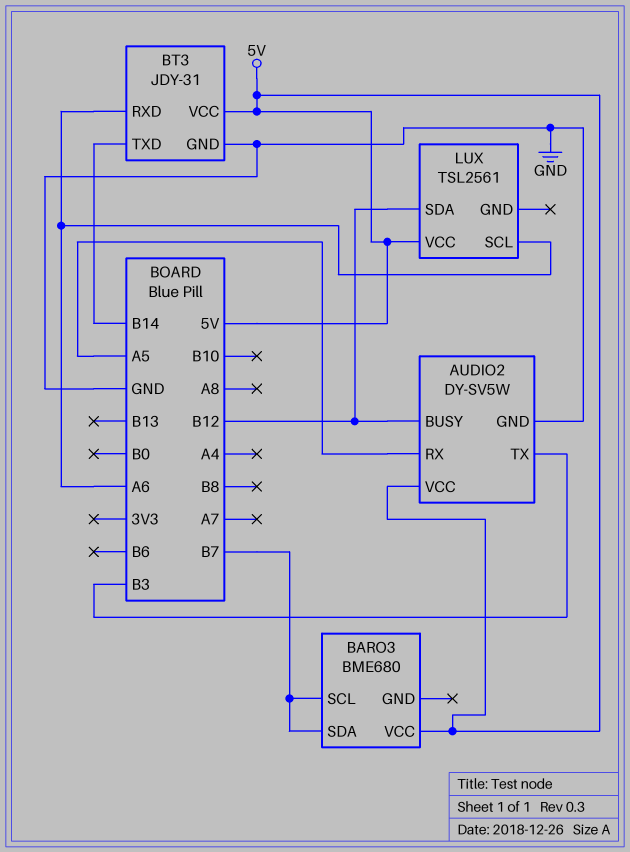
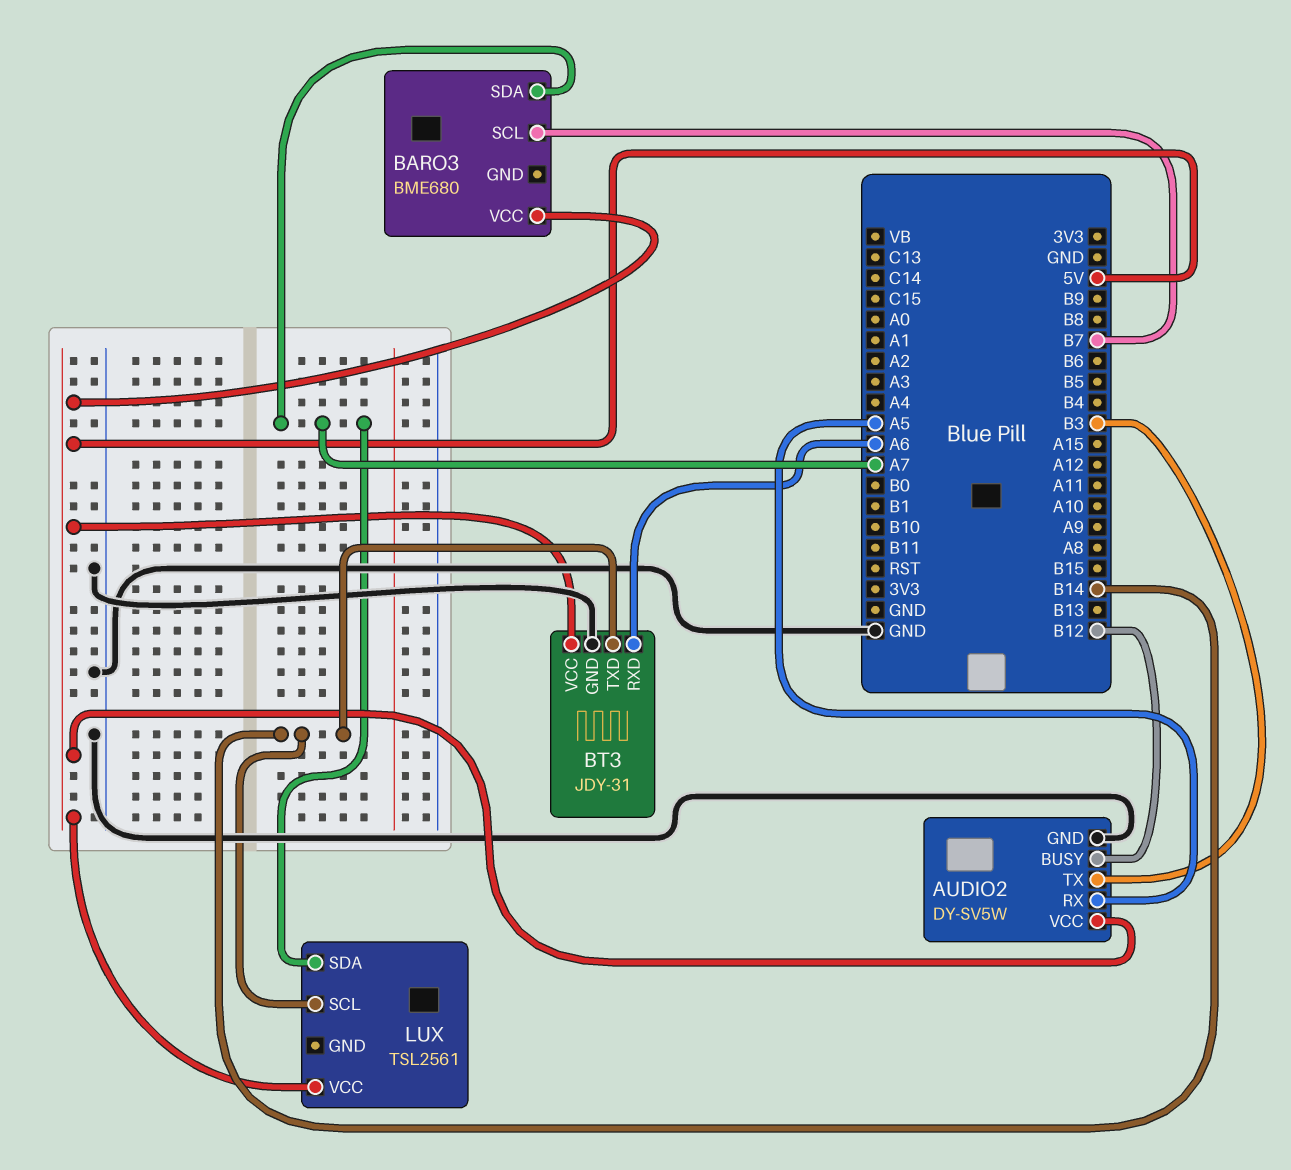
BARO3 pin SDA: B7 -> A7
LUX pin SCL: A6 -> B14
LUX pin SDA: B12 -> A7

